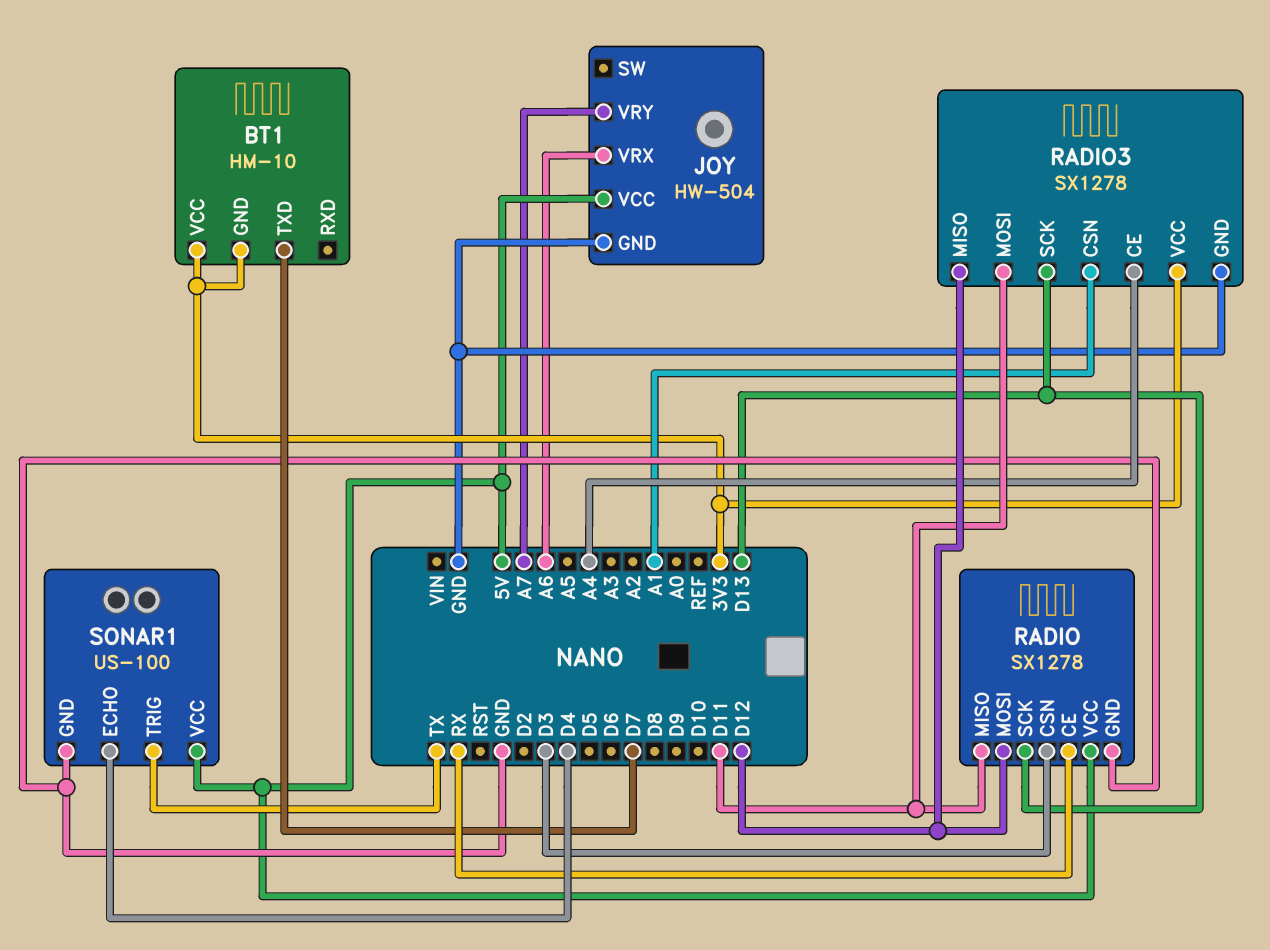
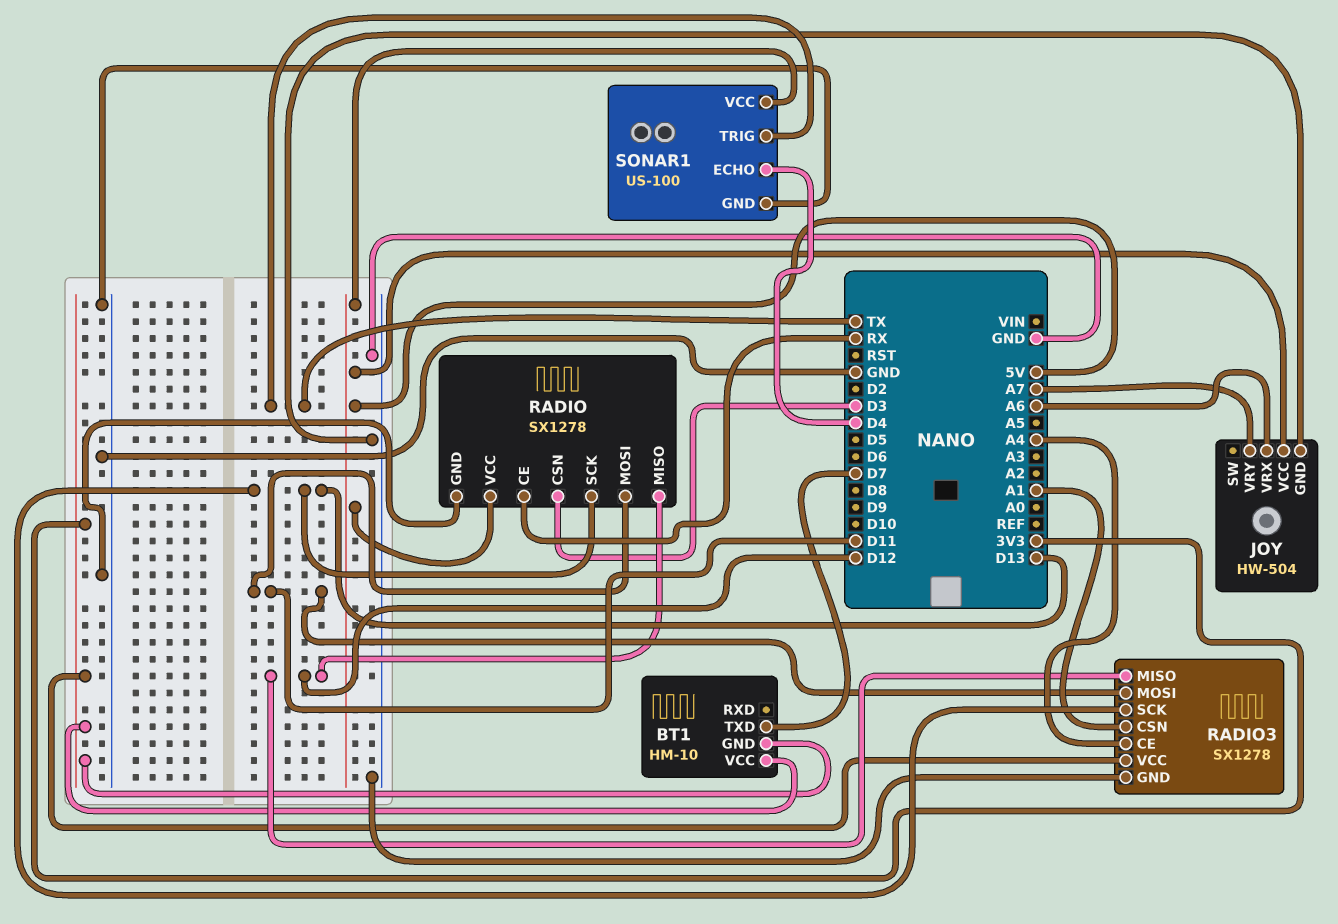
RADIO pin MISO: D11 -> D12
RADIO pin MOSI: D12 -> D11

